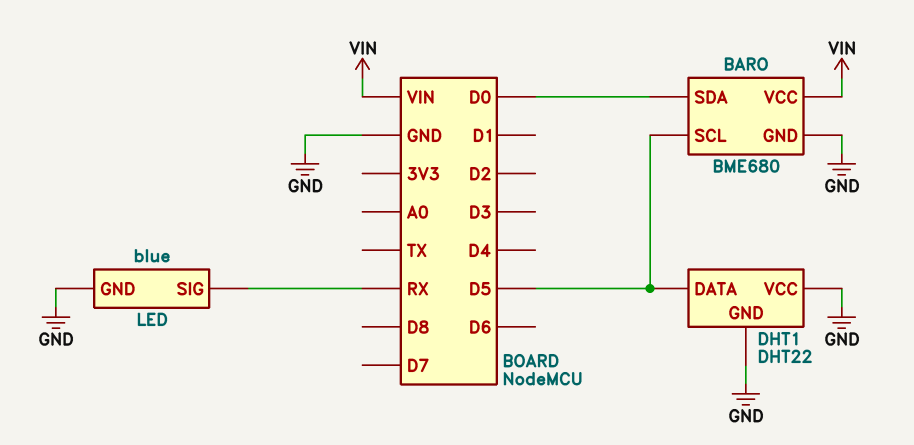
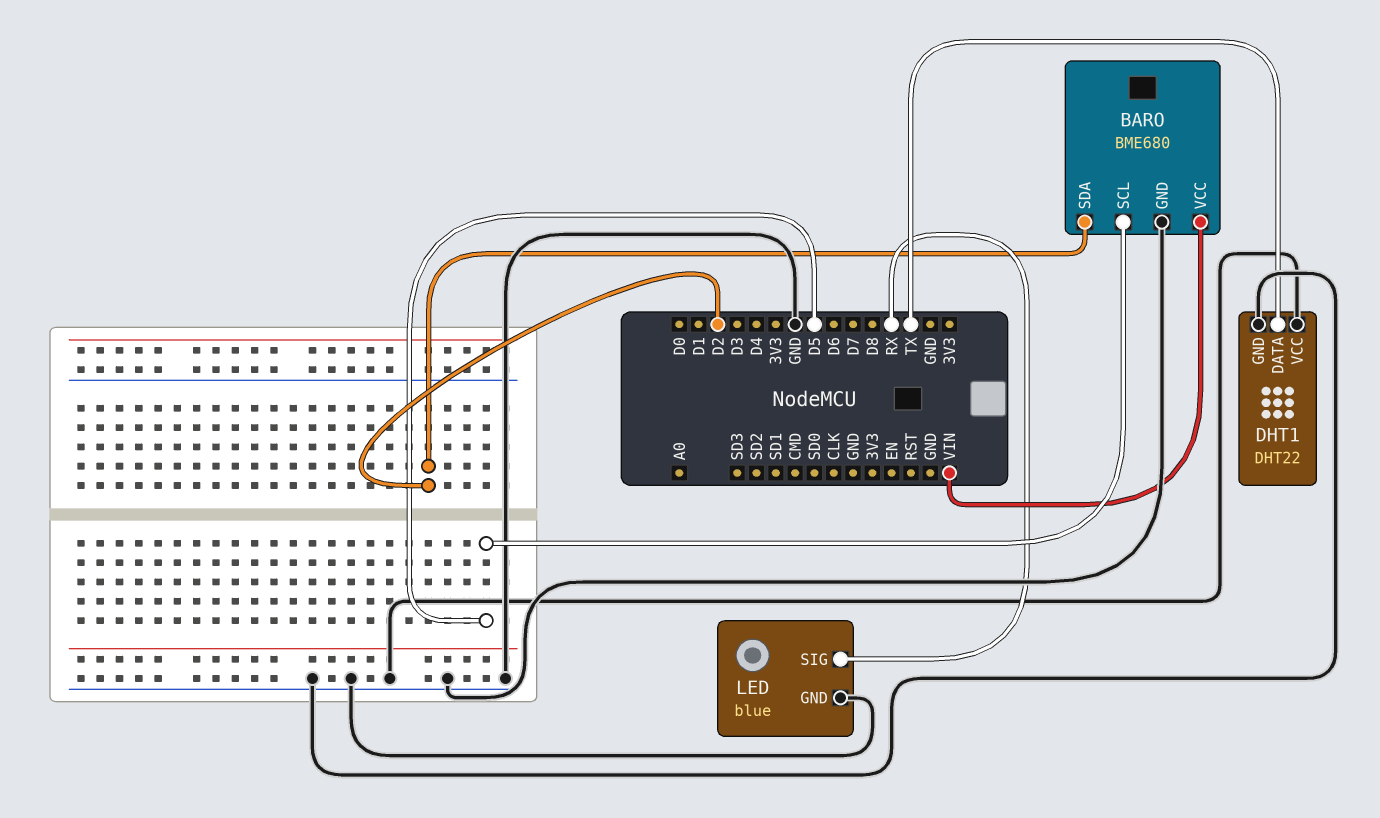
BARO pin SDA: D0 -> D2
DHT1 pin DATA: D5 -> TX

